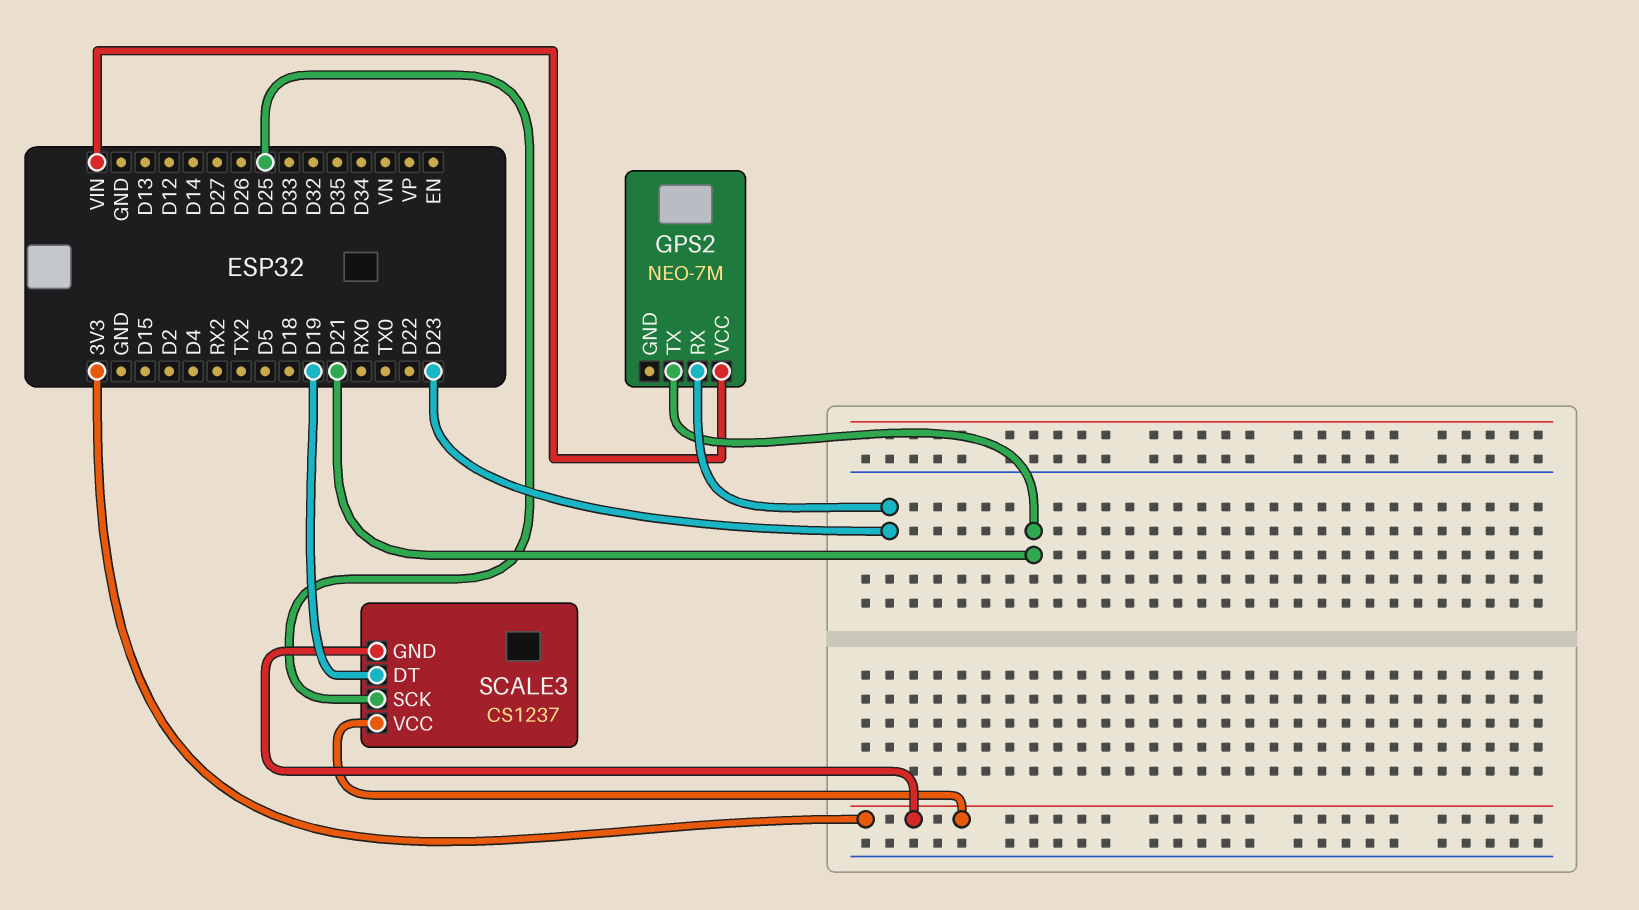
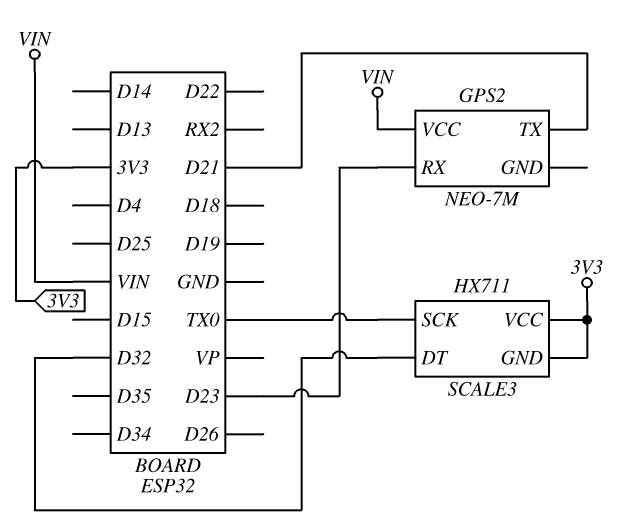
SCALE3: CS1237 -> HX711
SCALE3 pin DT: D19 -> D32
SCALE3 pin SCK: D25 -> TX0

